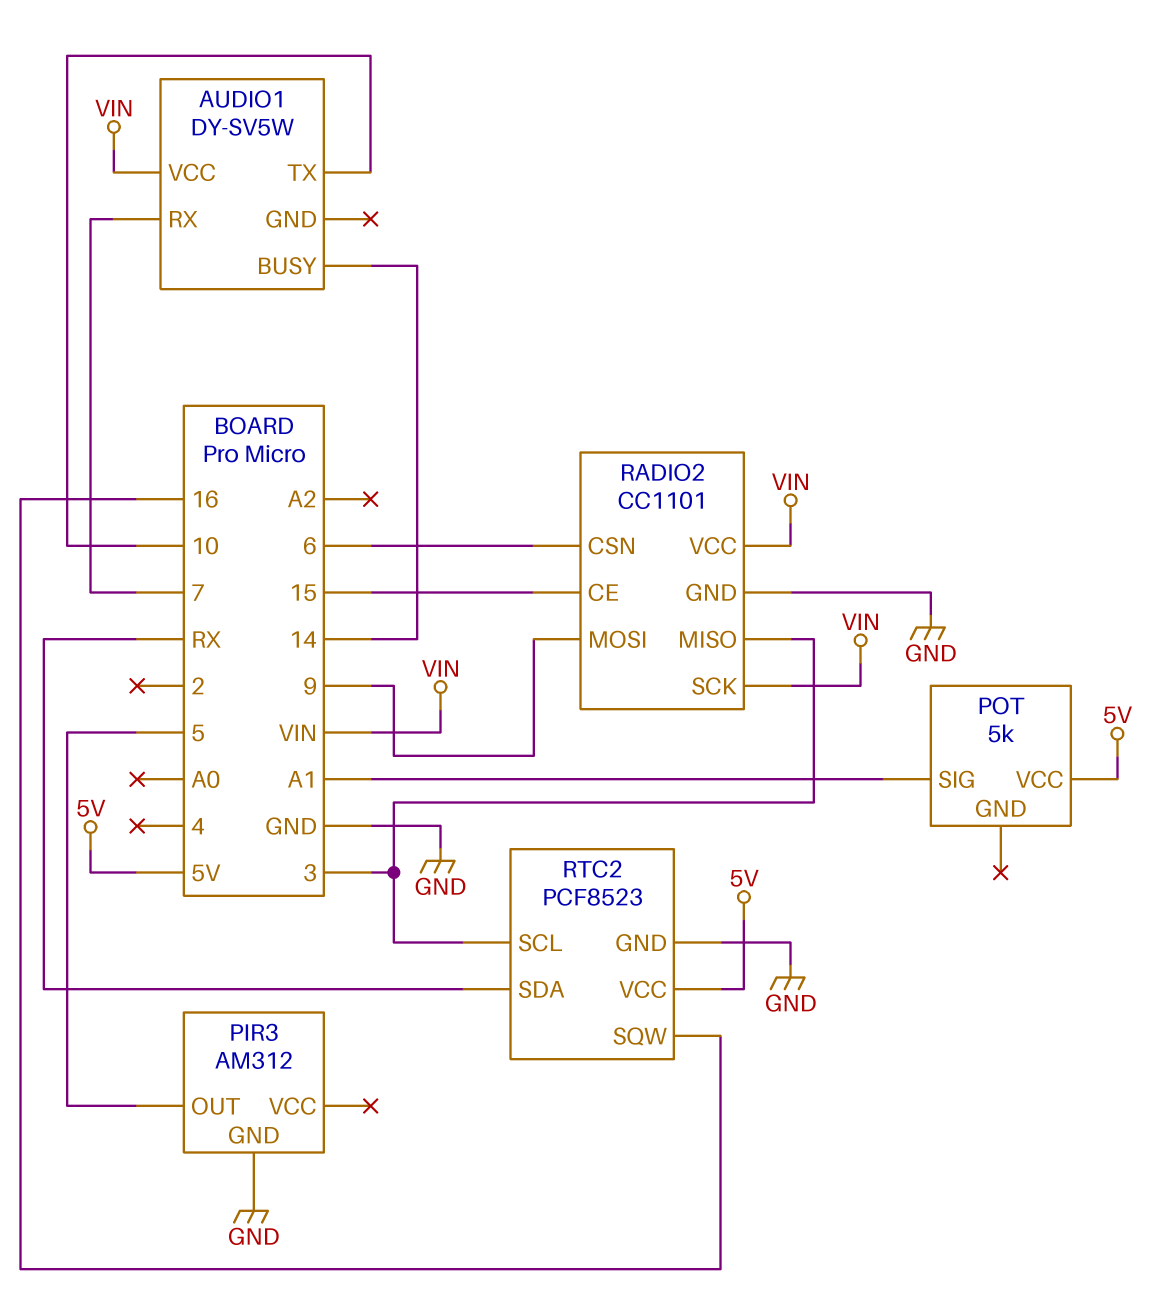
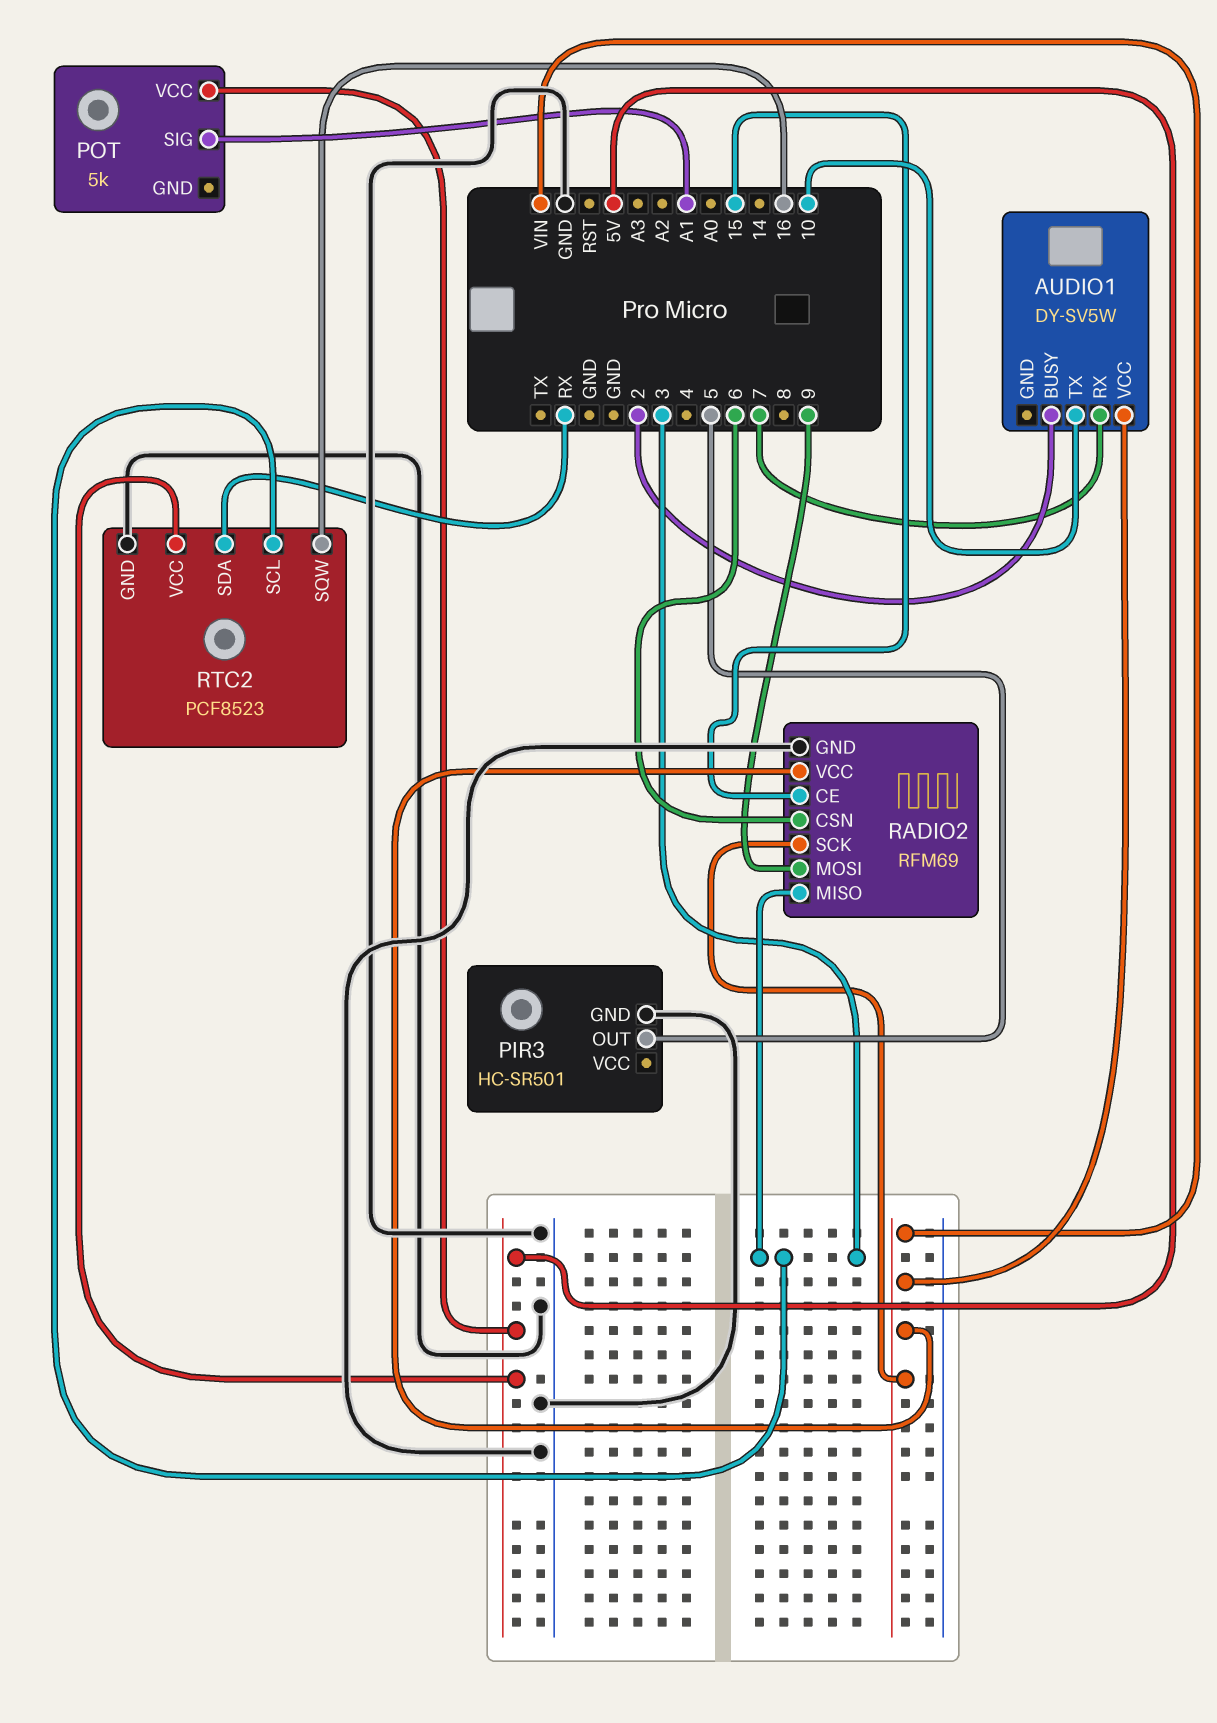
AUDIO1 pin BUSY: 14 -> 2
PIR3: AM312 -> HC-SR501
RADIO2: CC1101 -> RFM69

